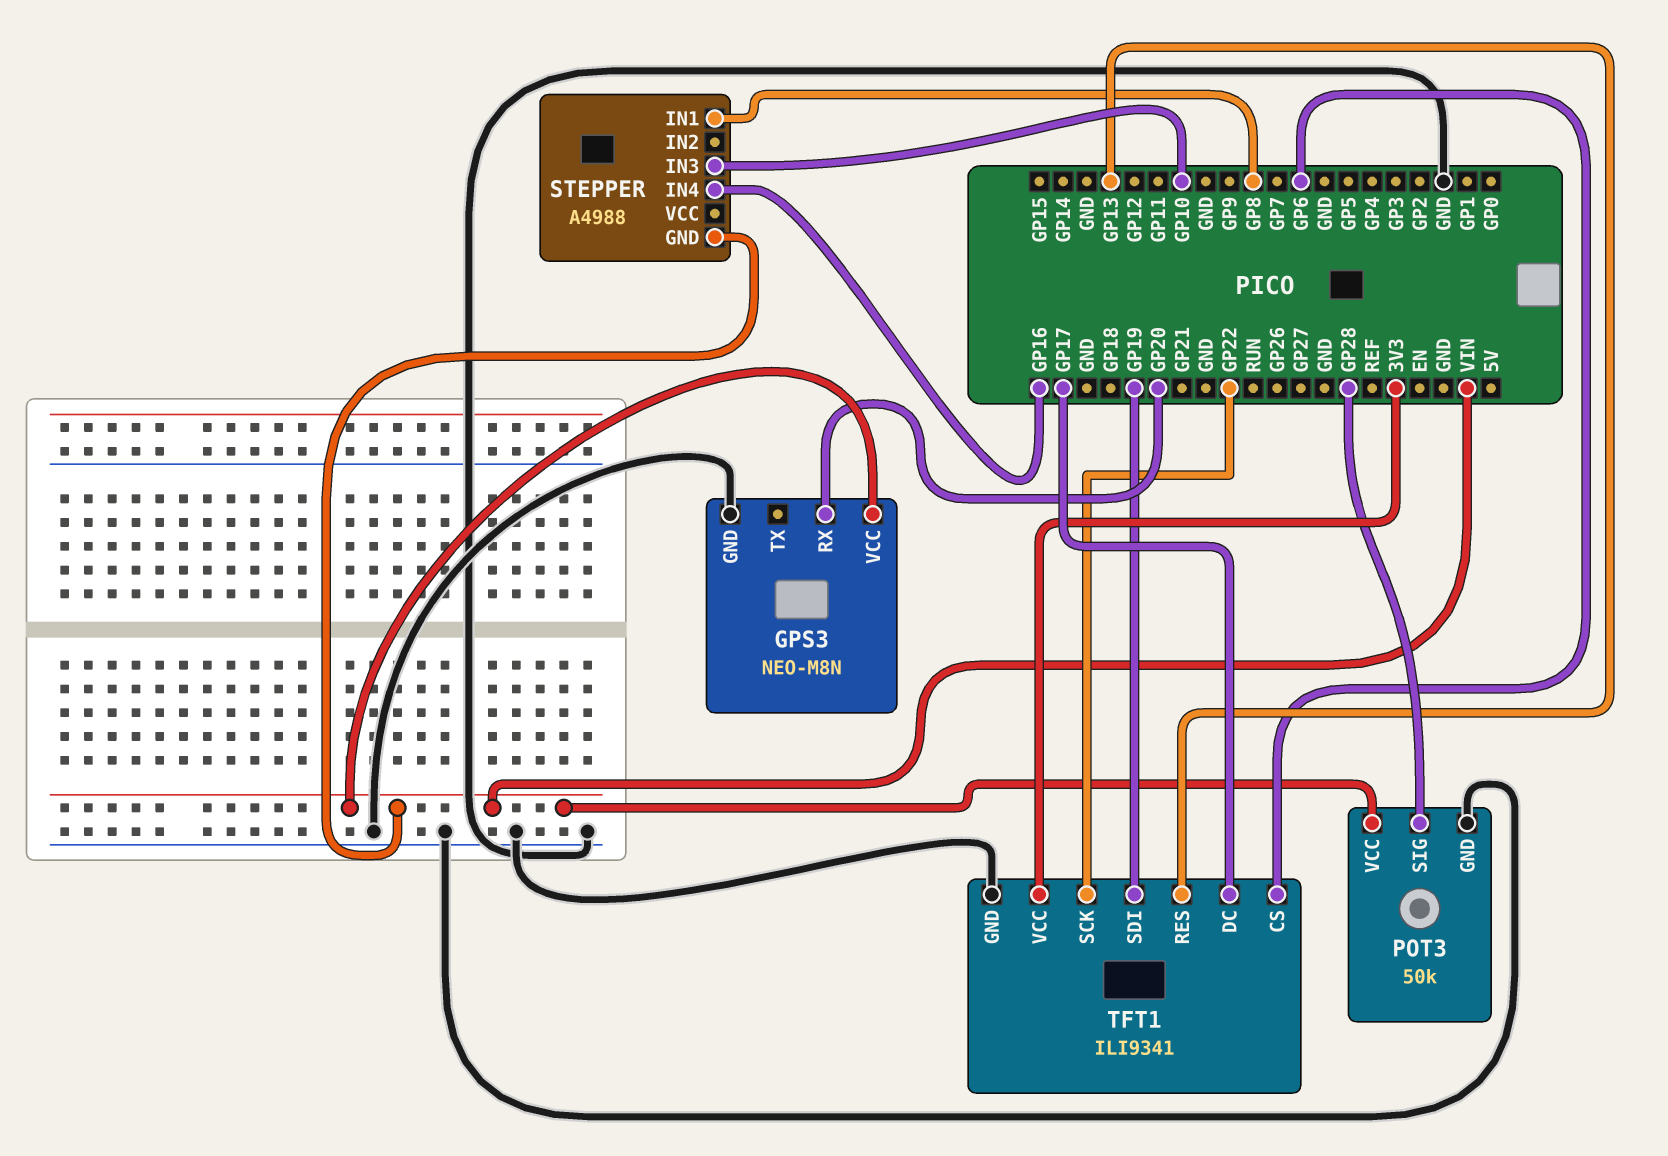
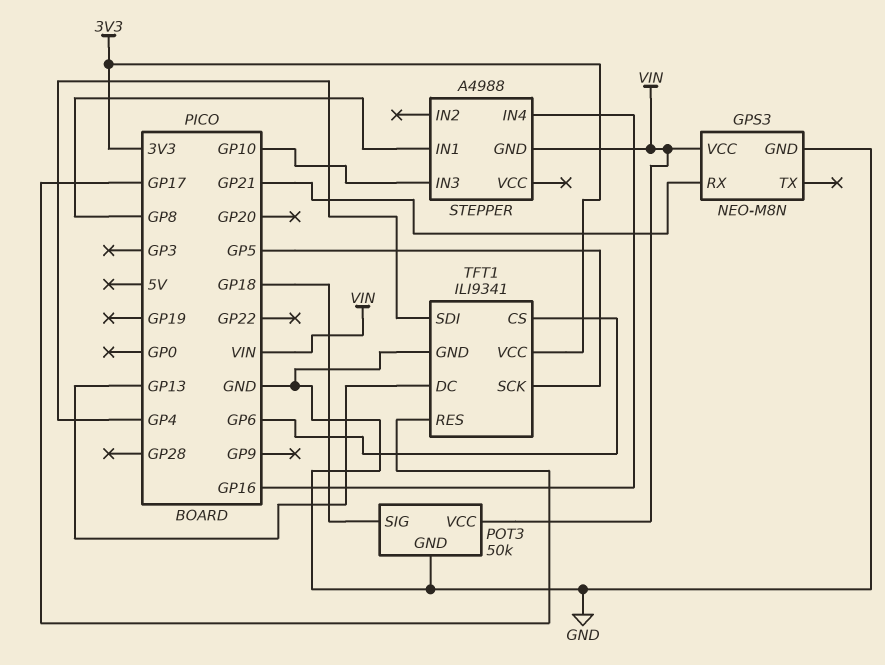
GPS3 pin RX: GP20 -> GP21
POT3 pin SIG: GP28 -> GP18
TFT1 pin DC: GP17 -> GP13
TFT1 pin RES: GP13 -> GP17
TFT1 pin SCK: GP22 -> GP5
TFT1 pin SDI: GP19 -> GP4

